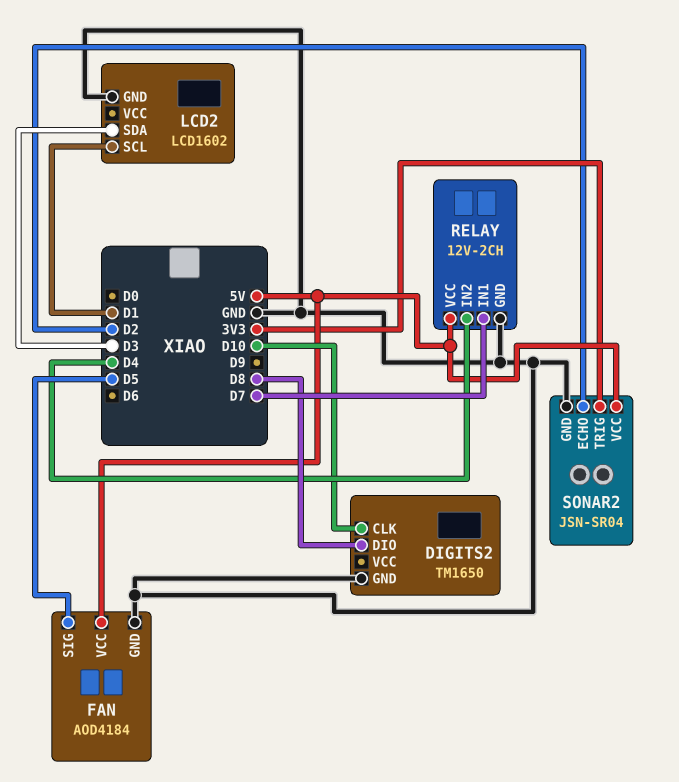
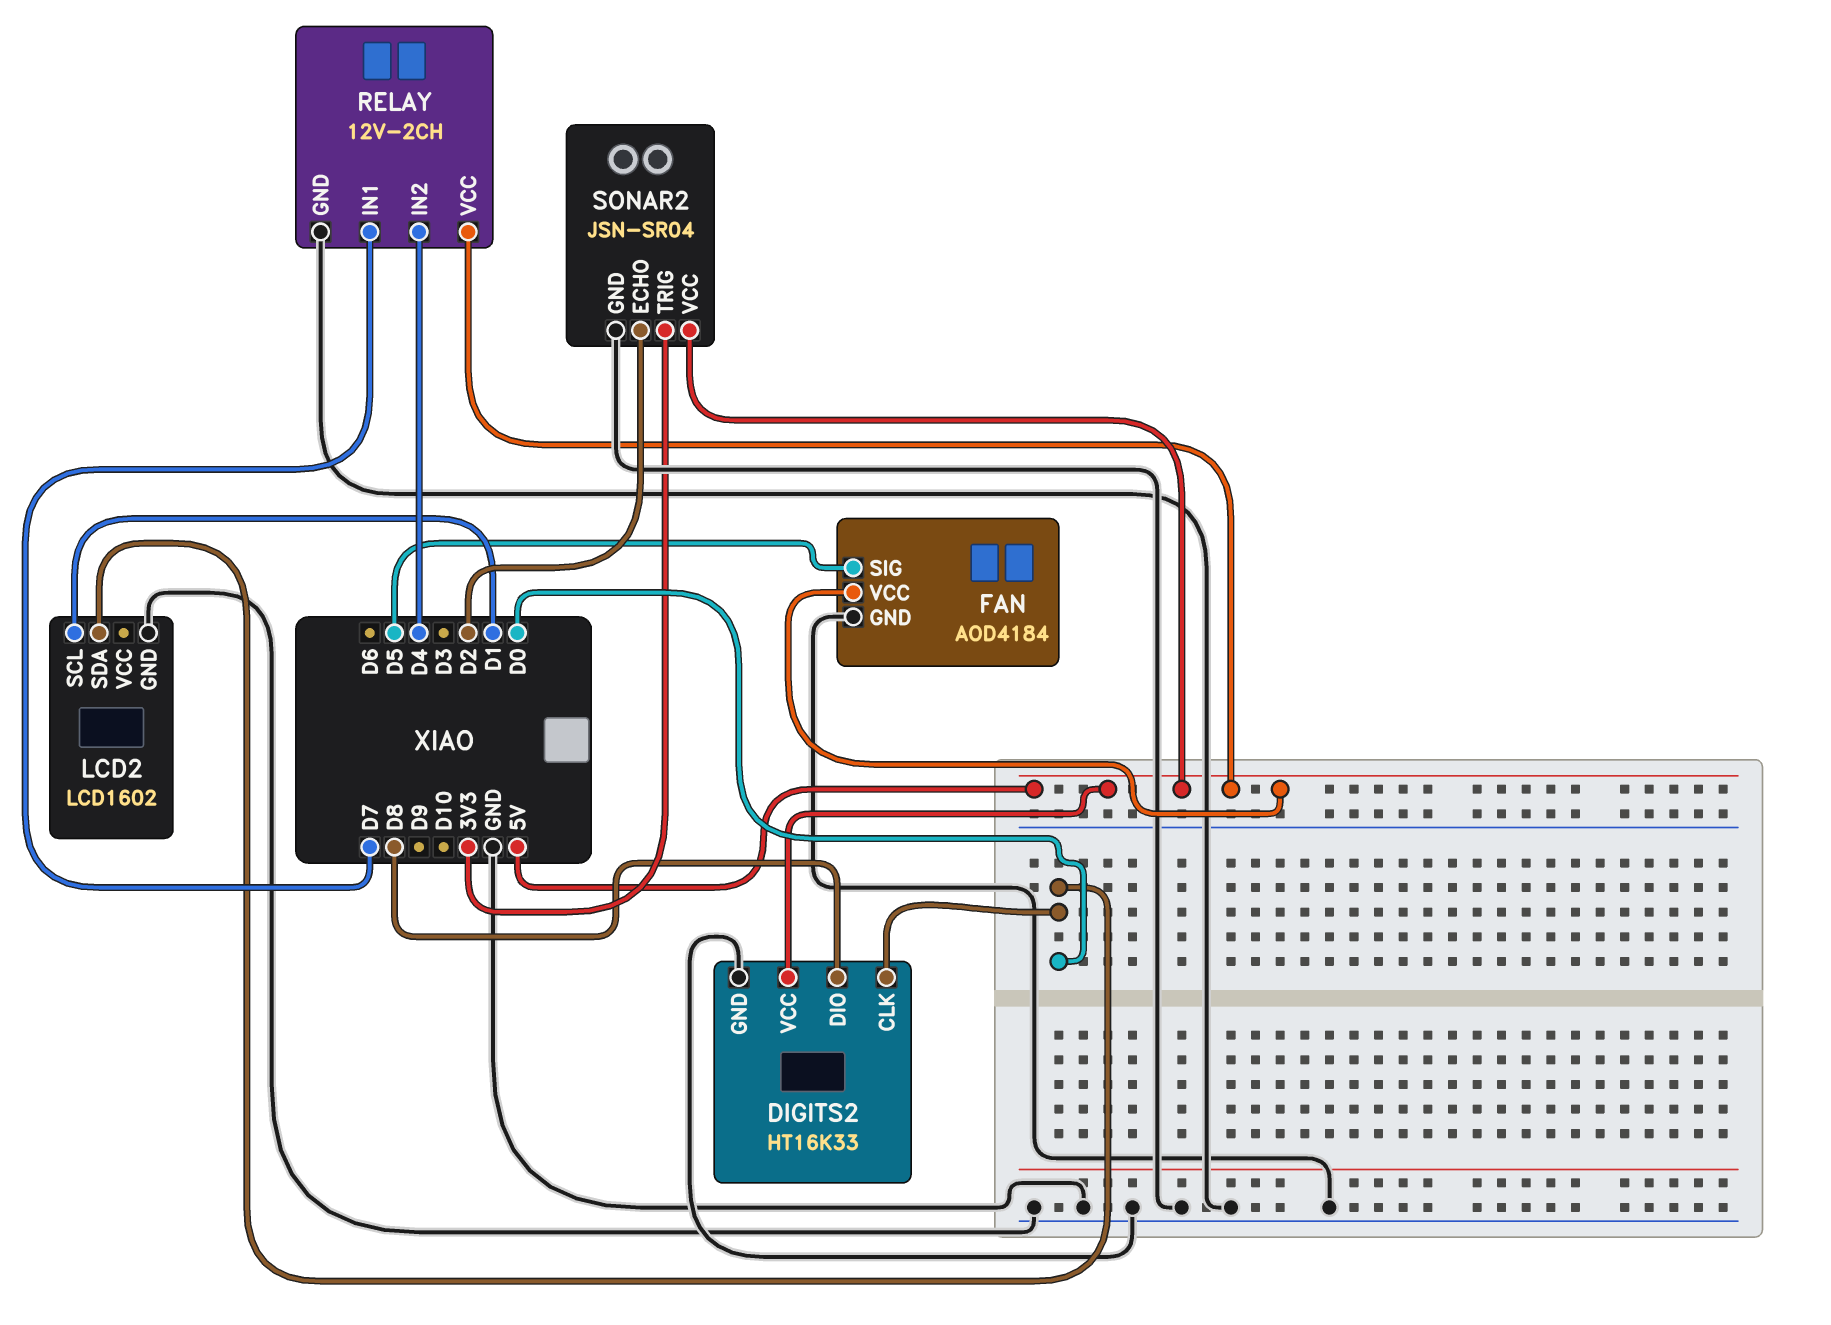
DIGITS2: TM1650 -> HT16K33
DIGITS2 pin CLK: D10 -> D0
DIGITS2 pin VCC: none -> 5V
LCD2 pin SDA: D3 -> D0

